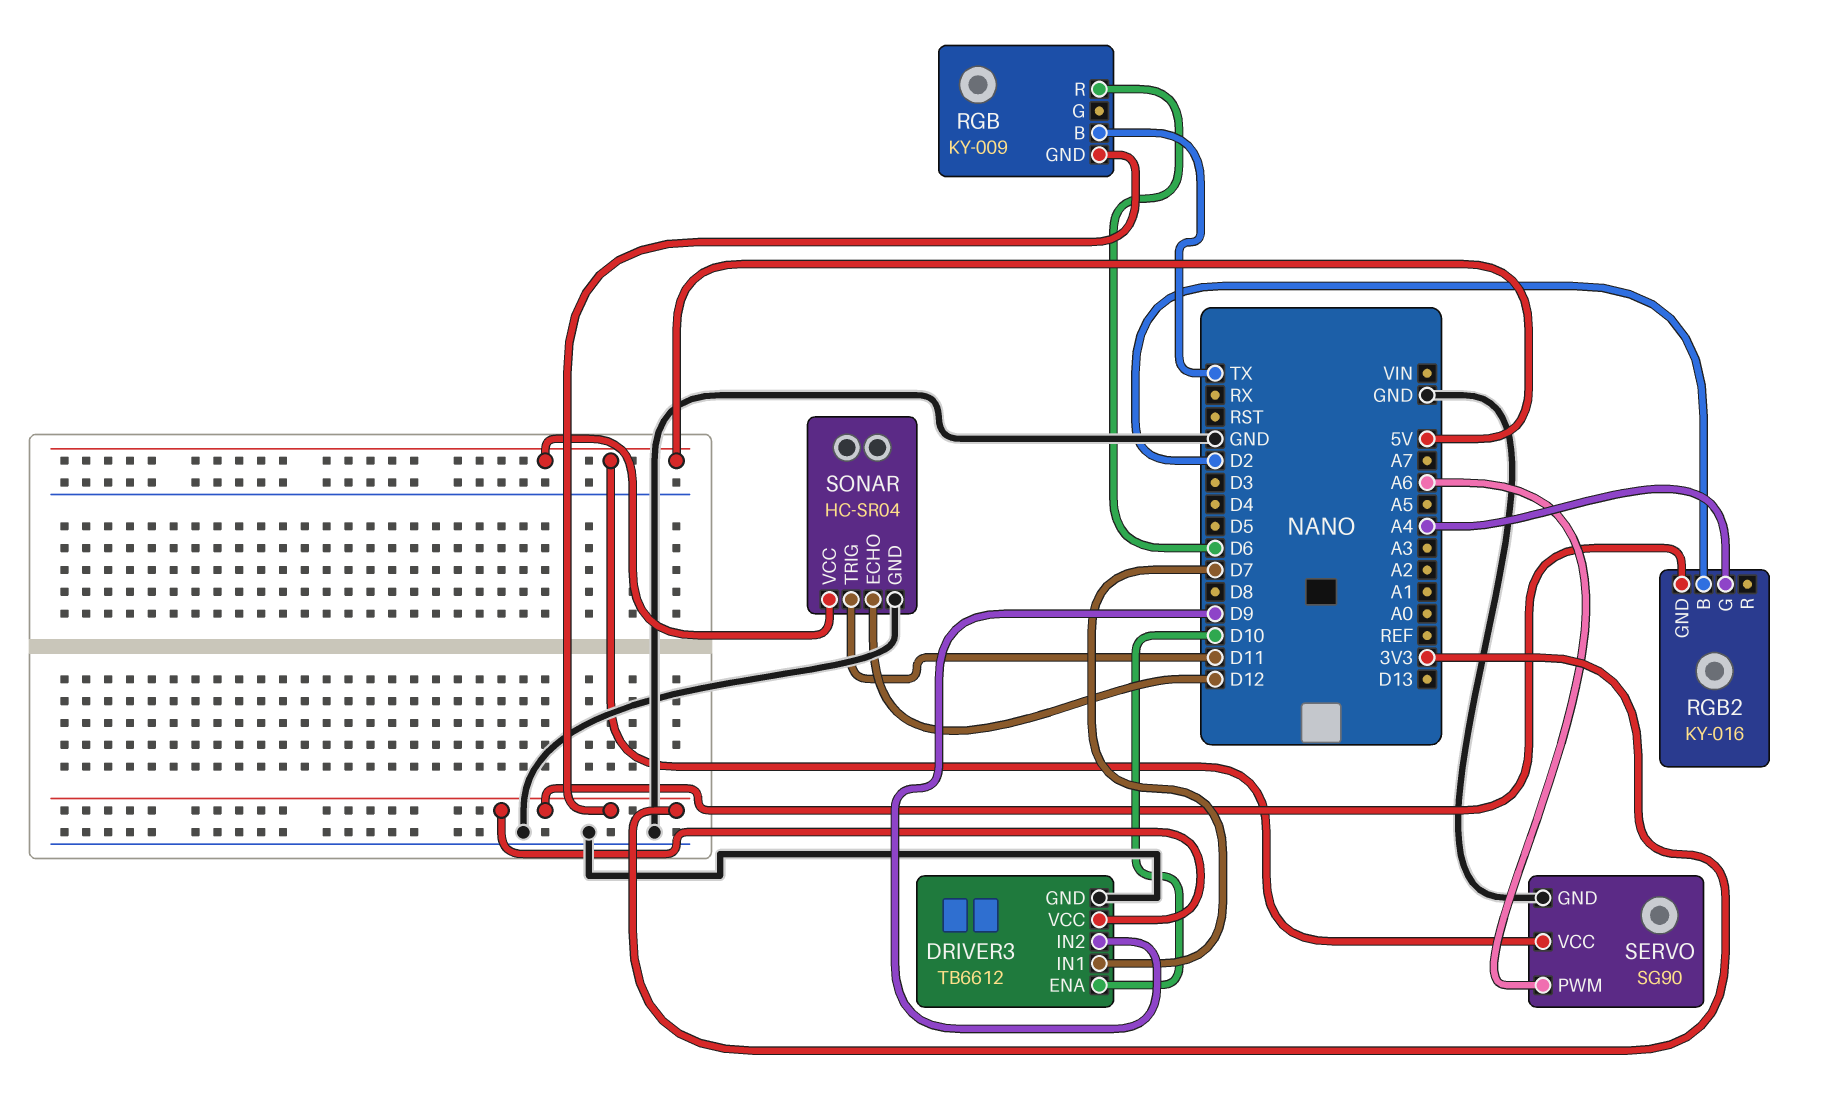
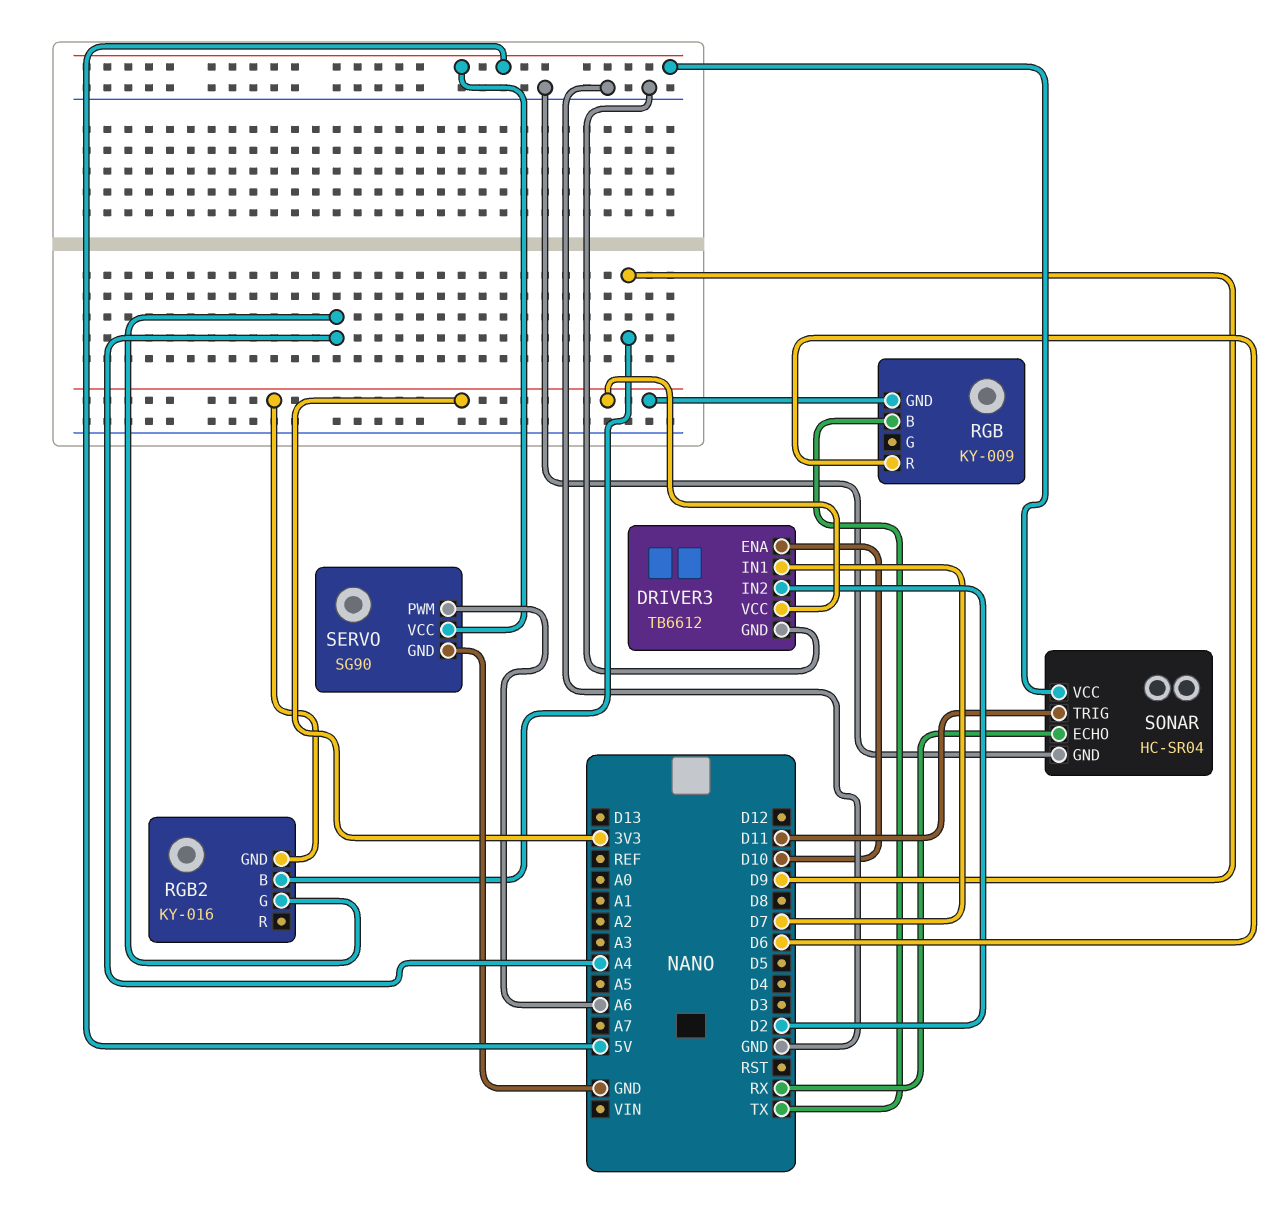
DRIVER3 pin IN2: D9 -> D2
RGB2 pin B: D2 -> D9
SONAR pin ECHO: D12 -> RX

